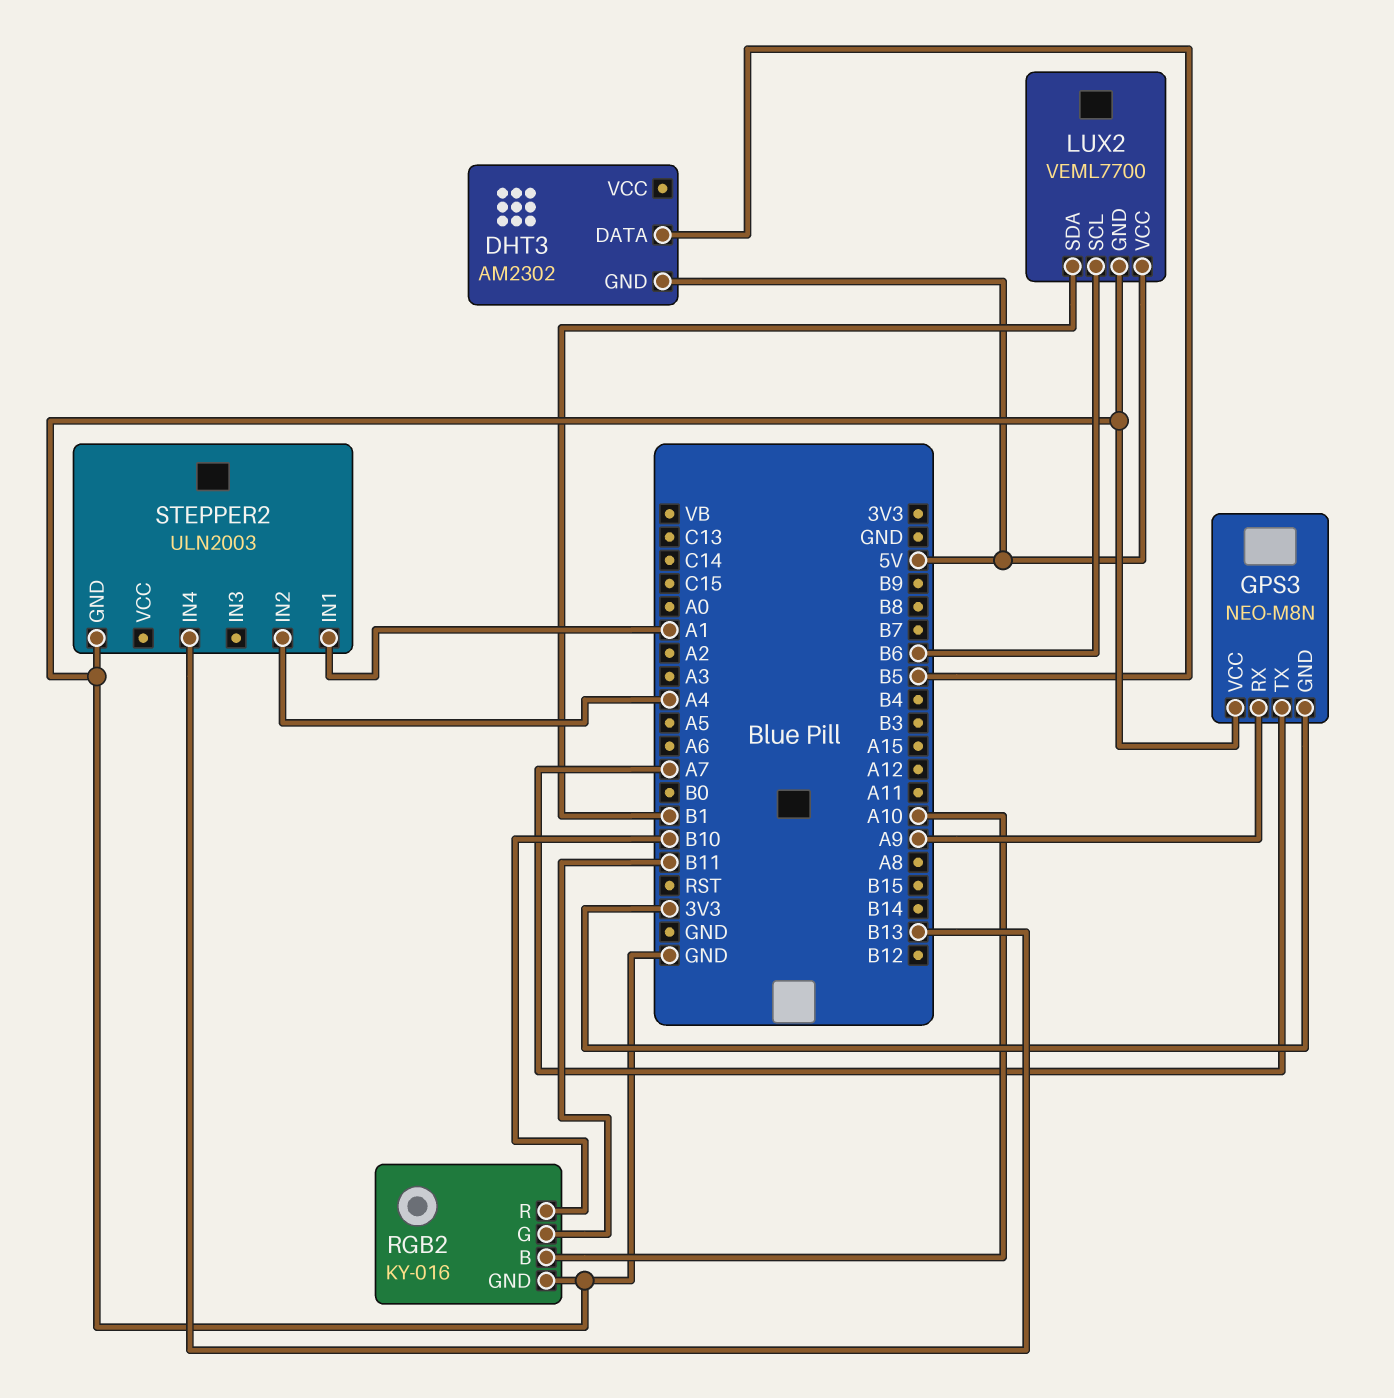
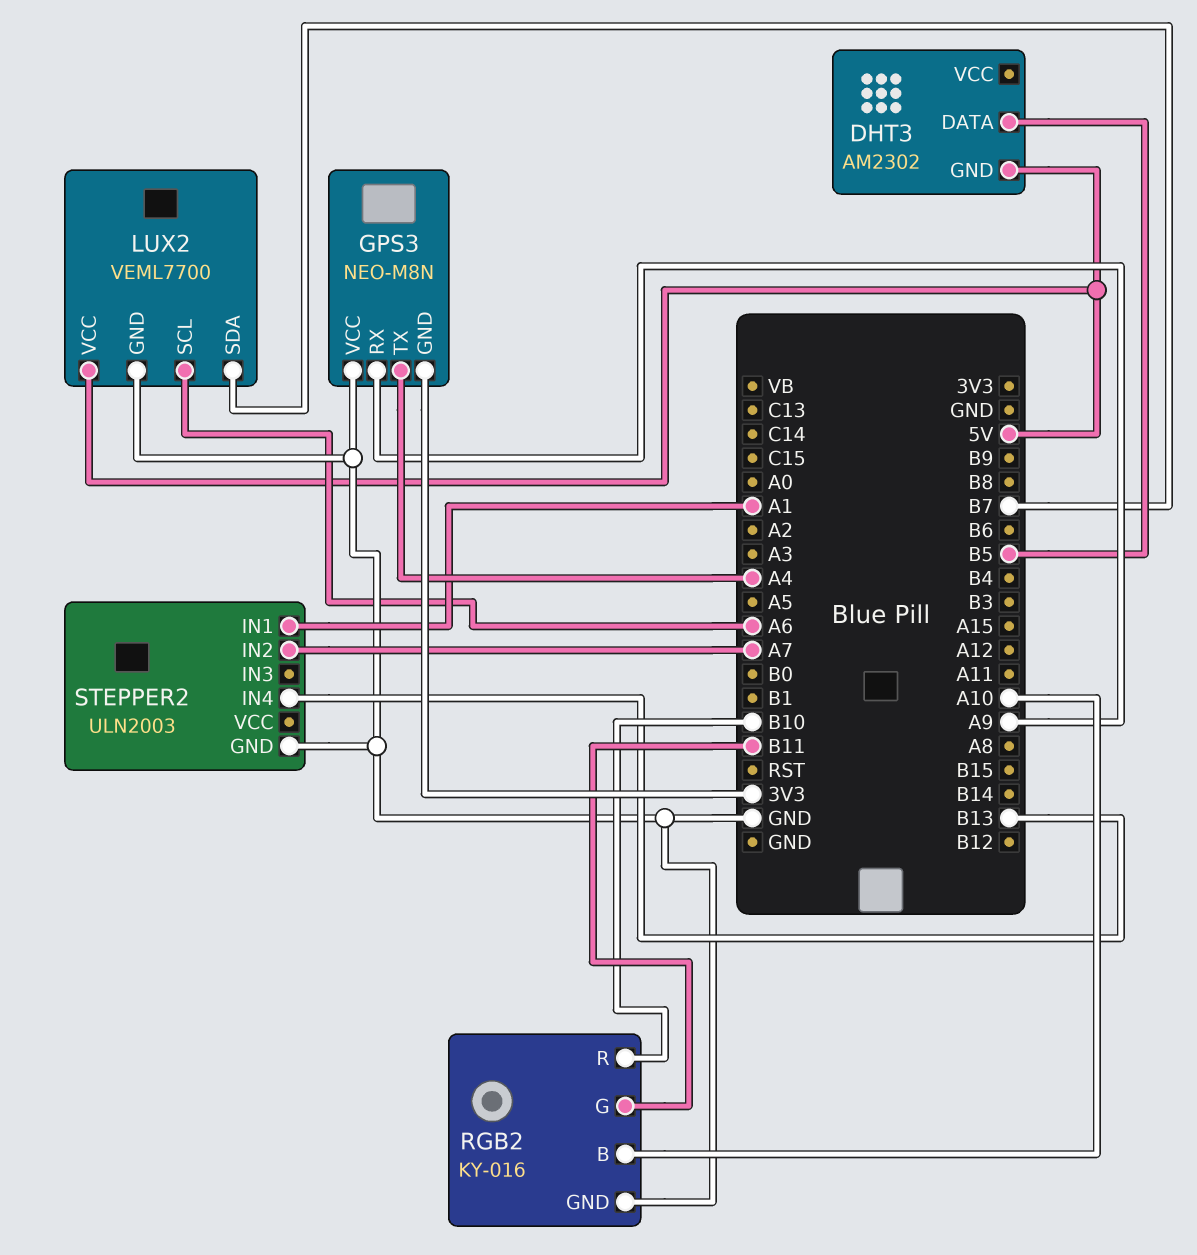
GPS3 pin TX: A7 -> A4
LUX2 pin SCL: B6 -> A6
LUX2 pin SDA: B1 -> B7
STEPPER2 pin IN2: A4 -> A7

